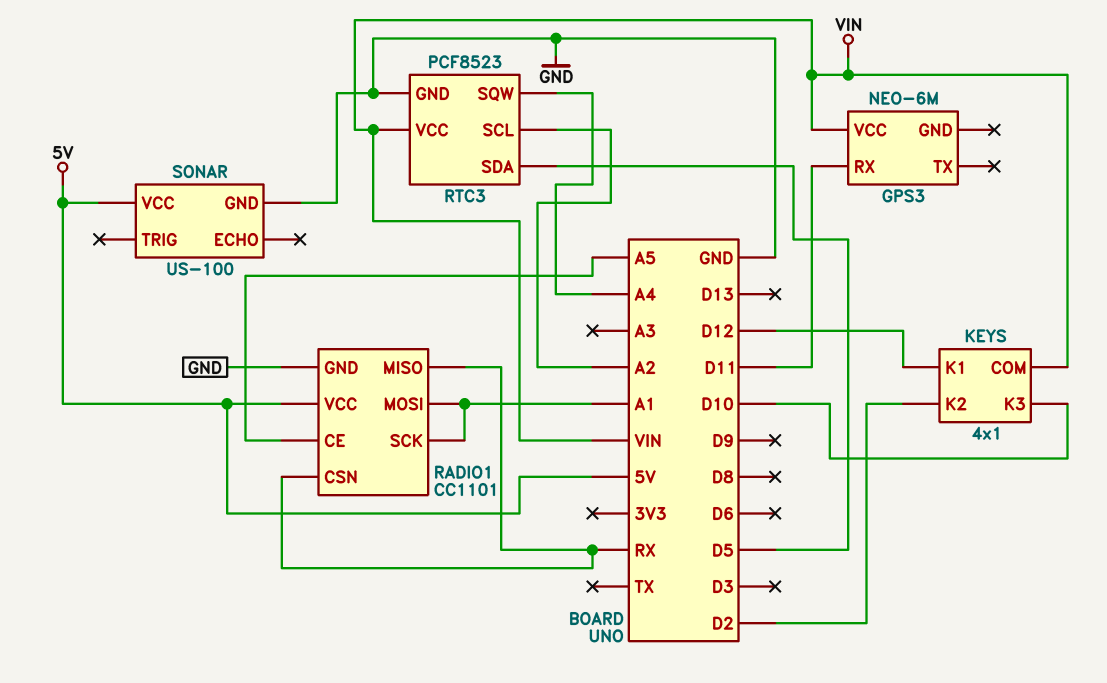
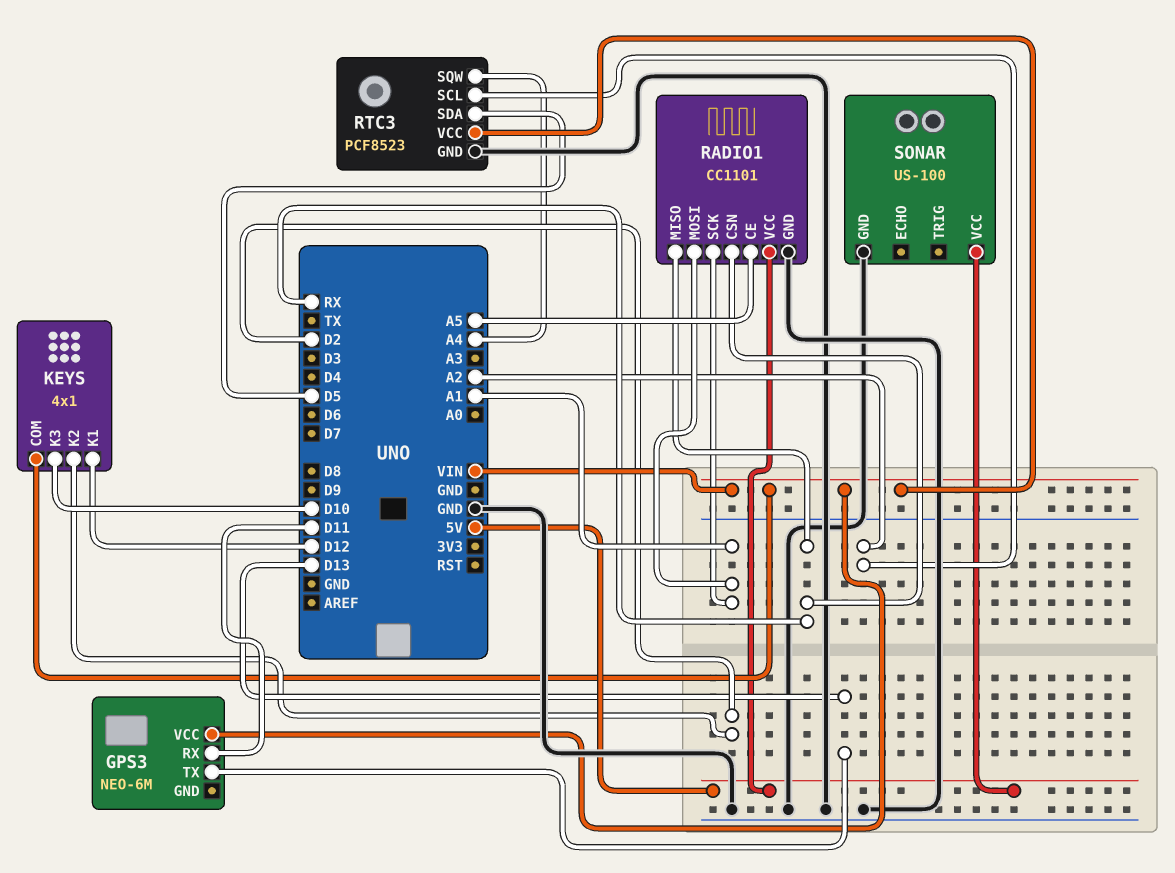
GPS3 pin TX: none -> D13

